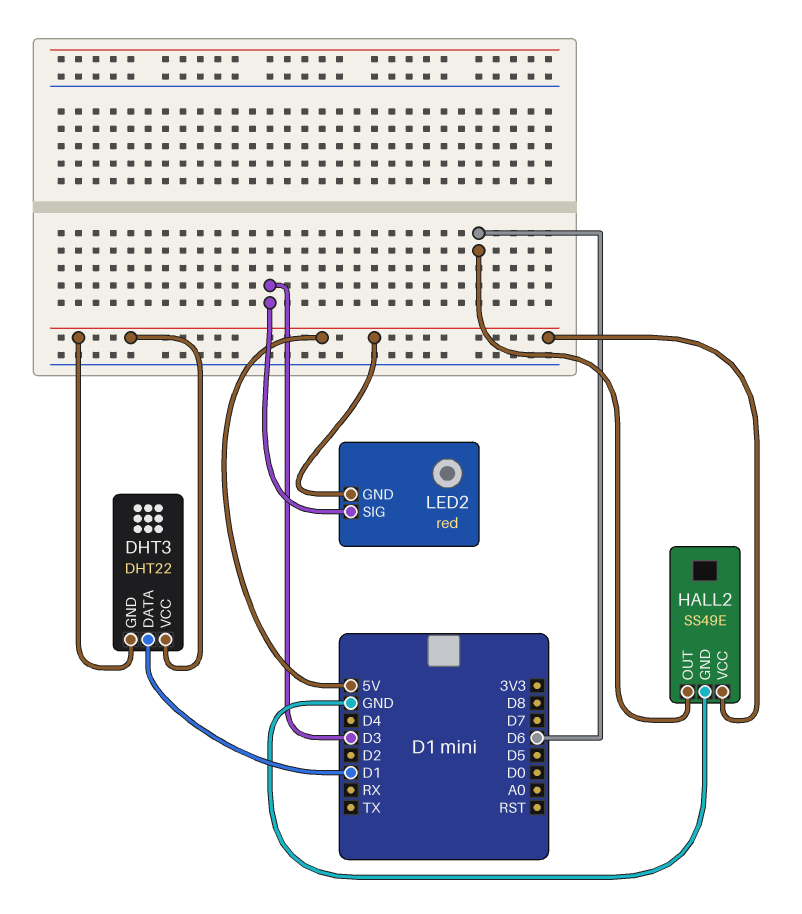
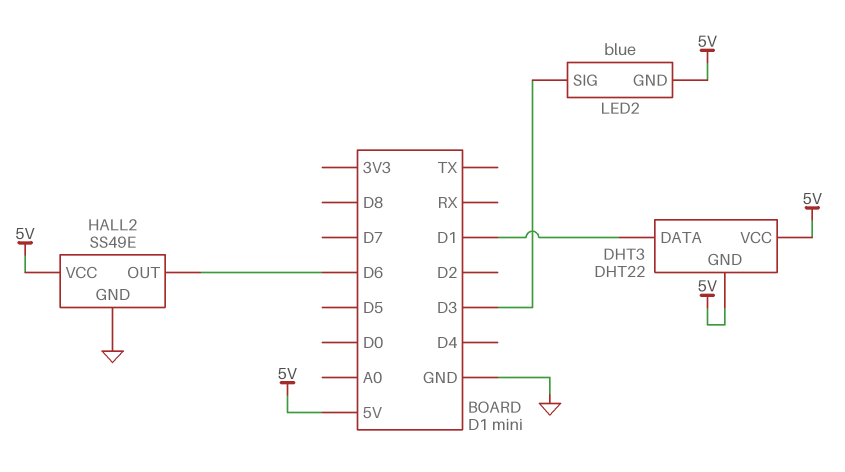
LED2: red -> blue

